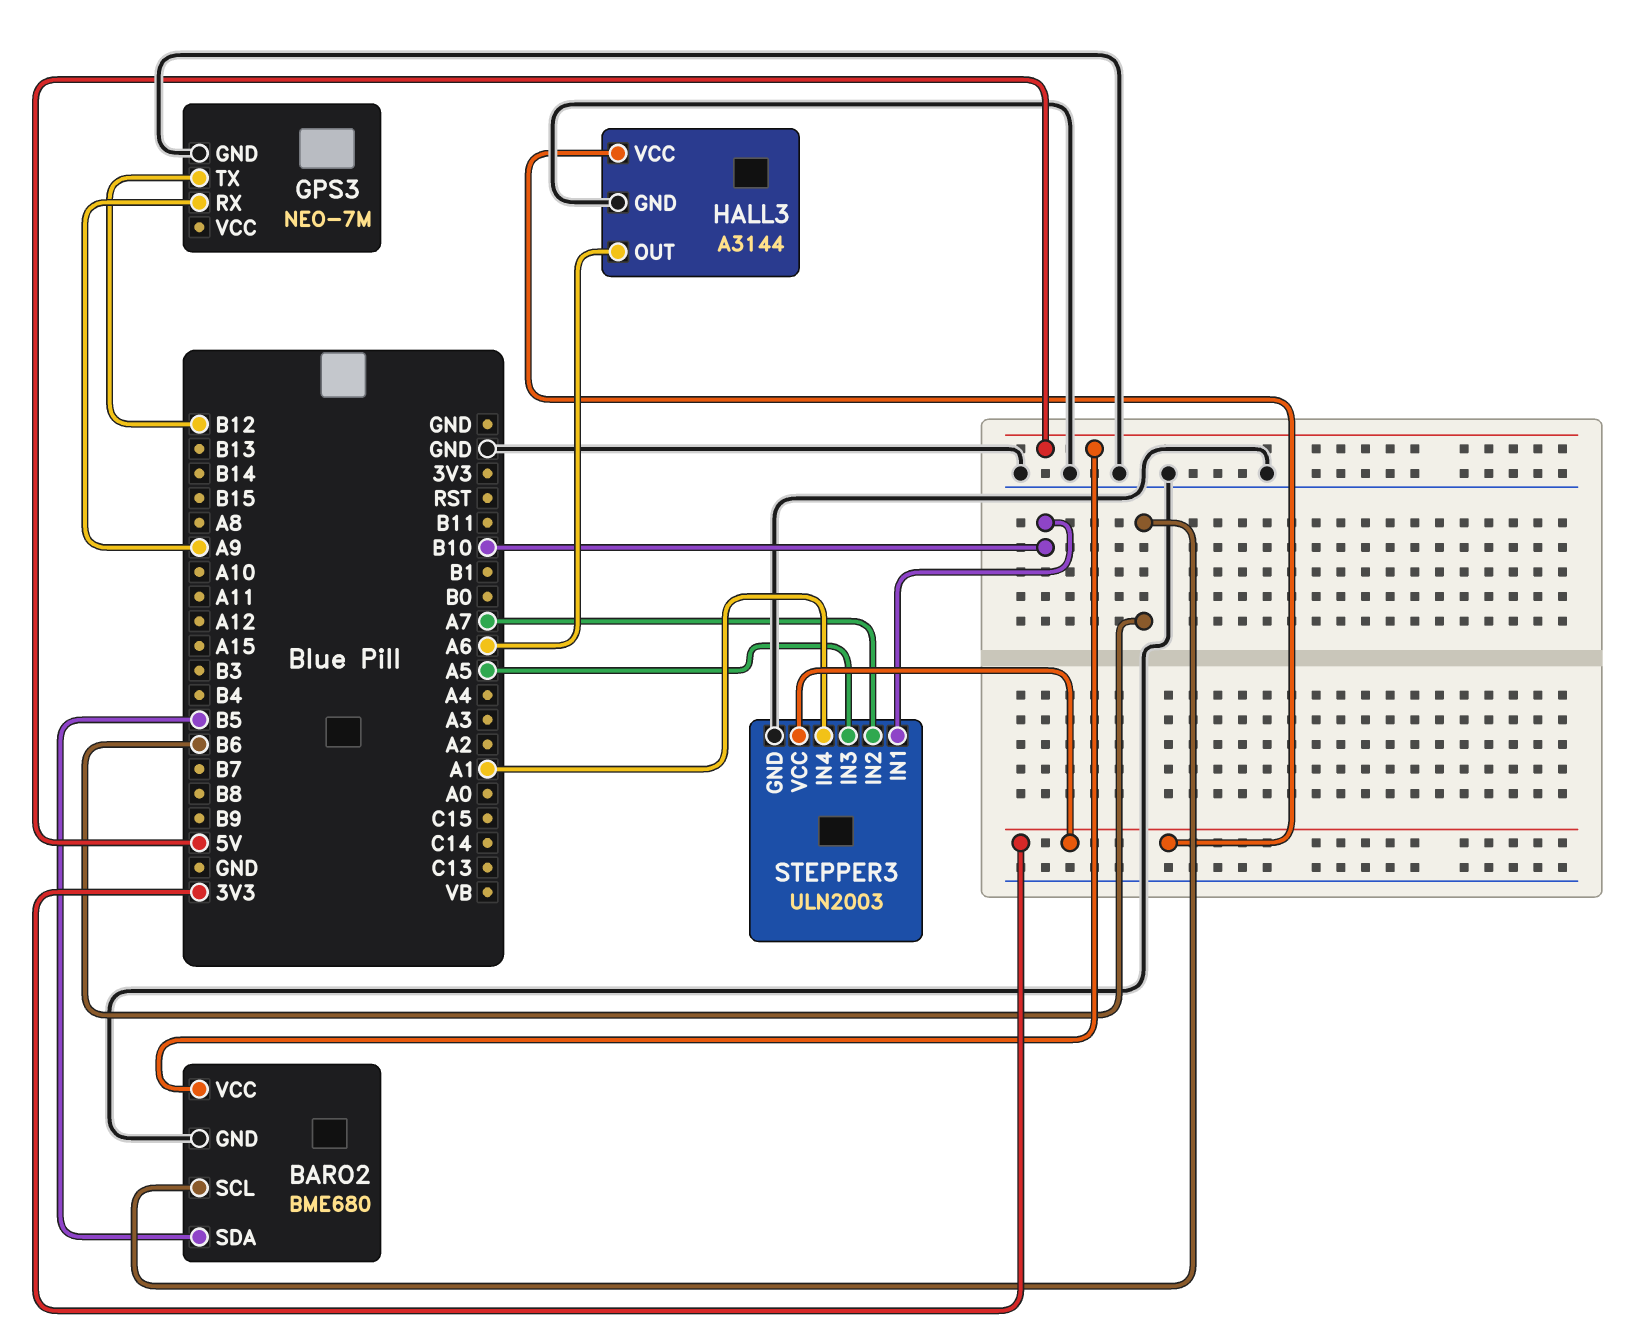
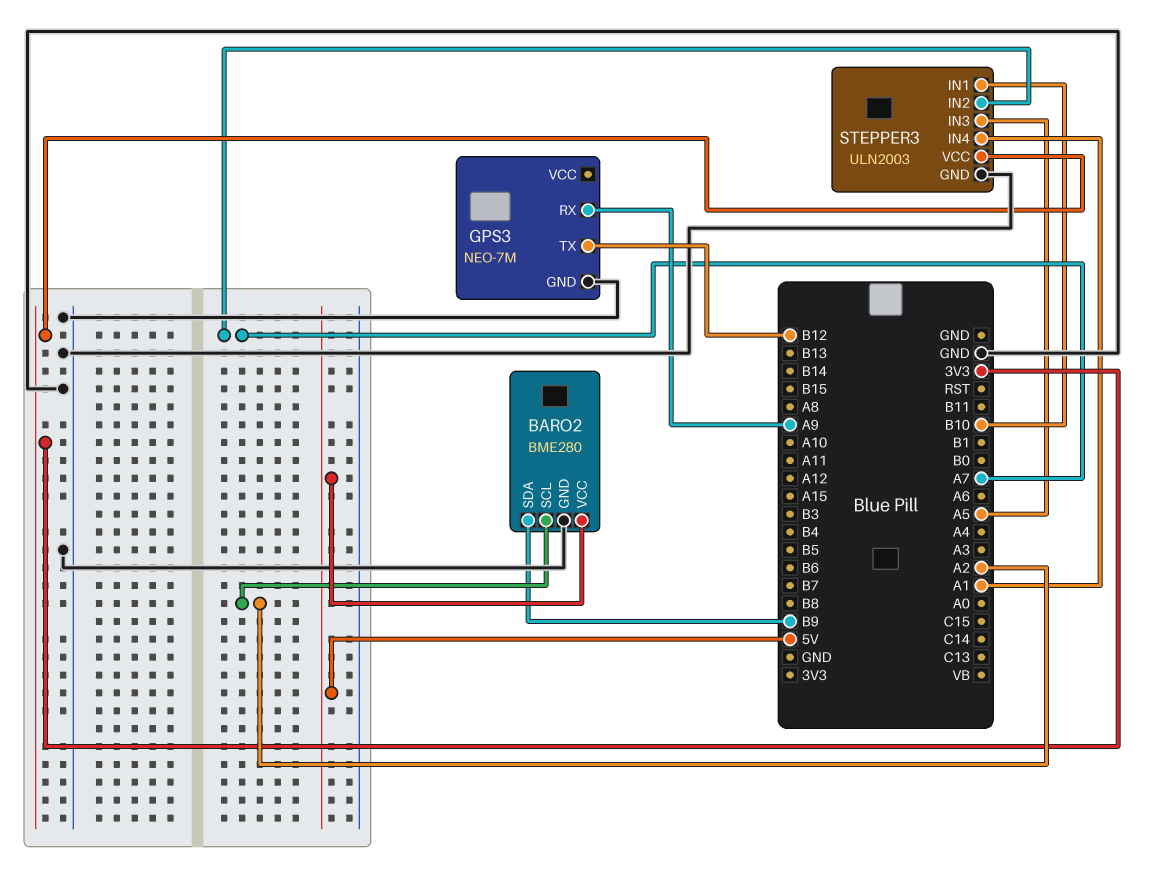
BARO2: BME680 -> BME280
BARO2 pin SCL: B6 -> A2
BARO2 pin SDA: B5 -> B9
HALL3: A3144 -> none
HALL3 pin GND: GND -> none
HALL3 pin OUT: A6 -> none
HALL3 pin VCC: 3V3 -> none

